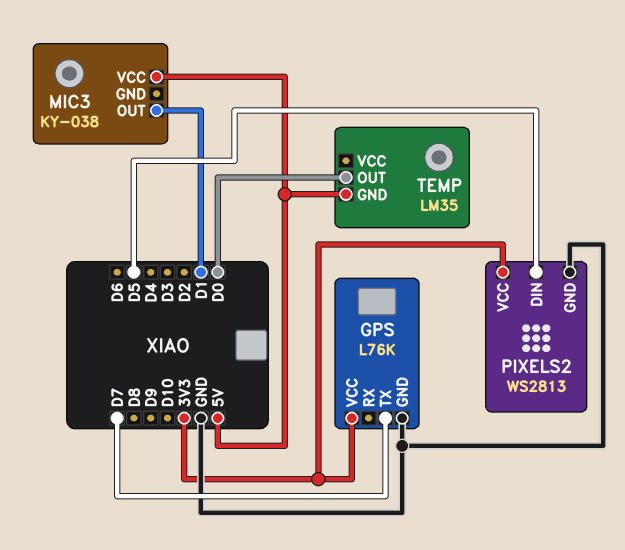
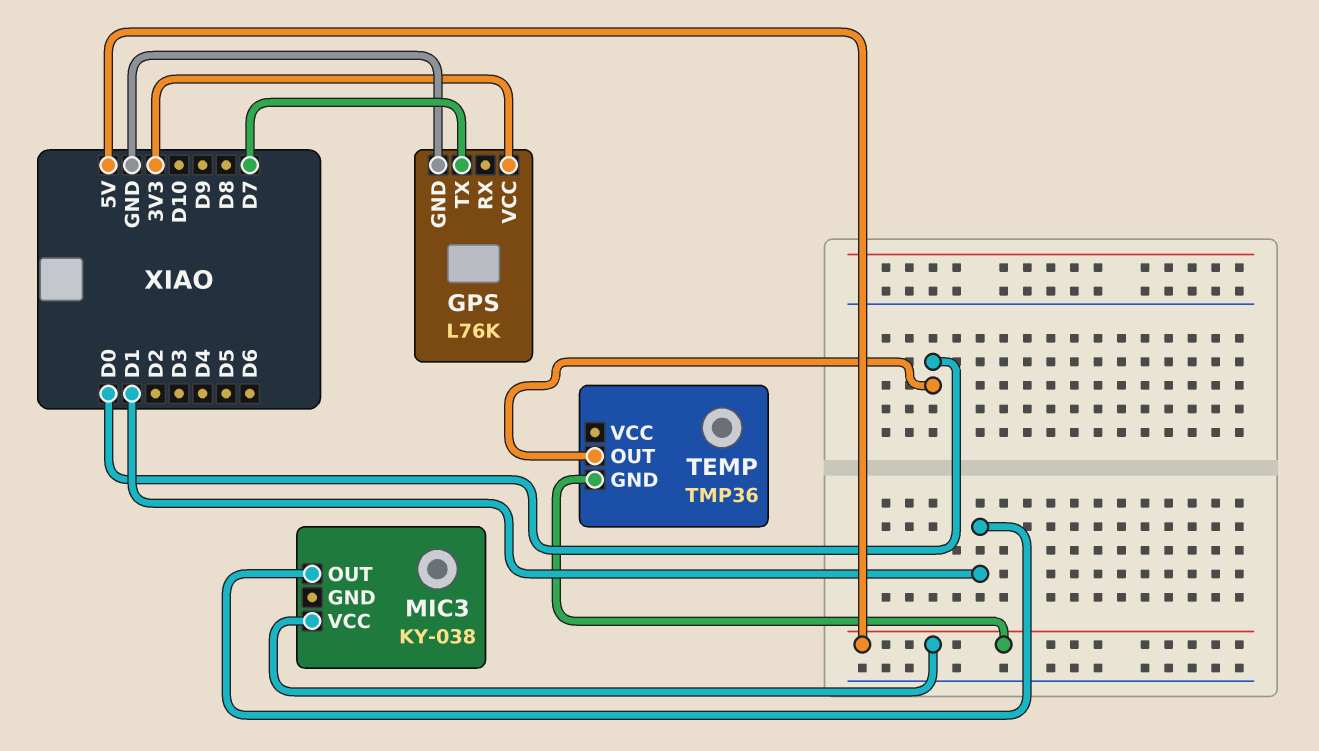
PIXELS2: WS2813 -> none
PIXELS2 pin DIN: D5 -> none
PIXELS2 pin GND: GND -> none
PIXELS2 pin VCC: 3V3 -> none
TEMP: LM35 -> TMP36

